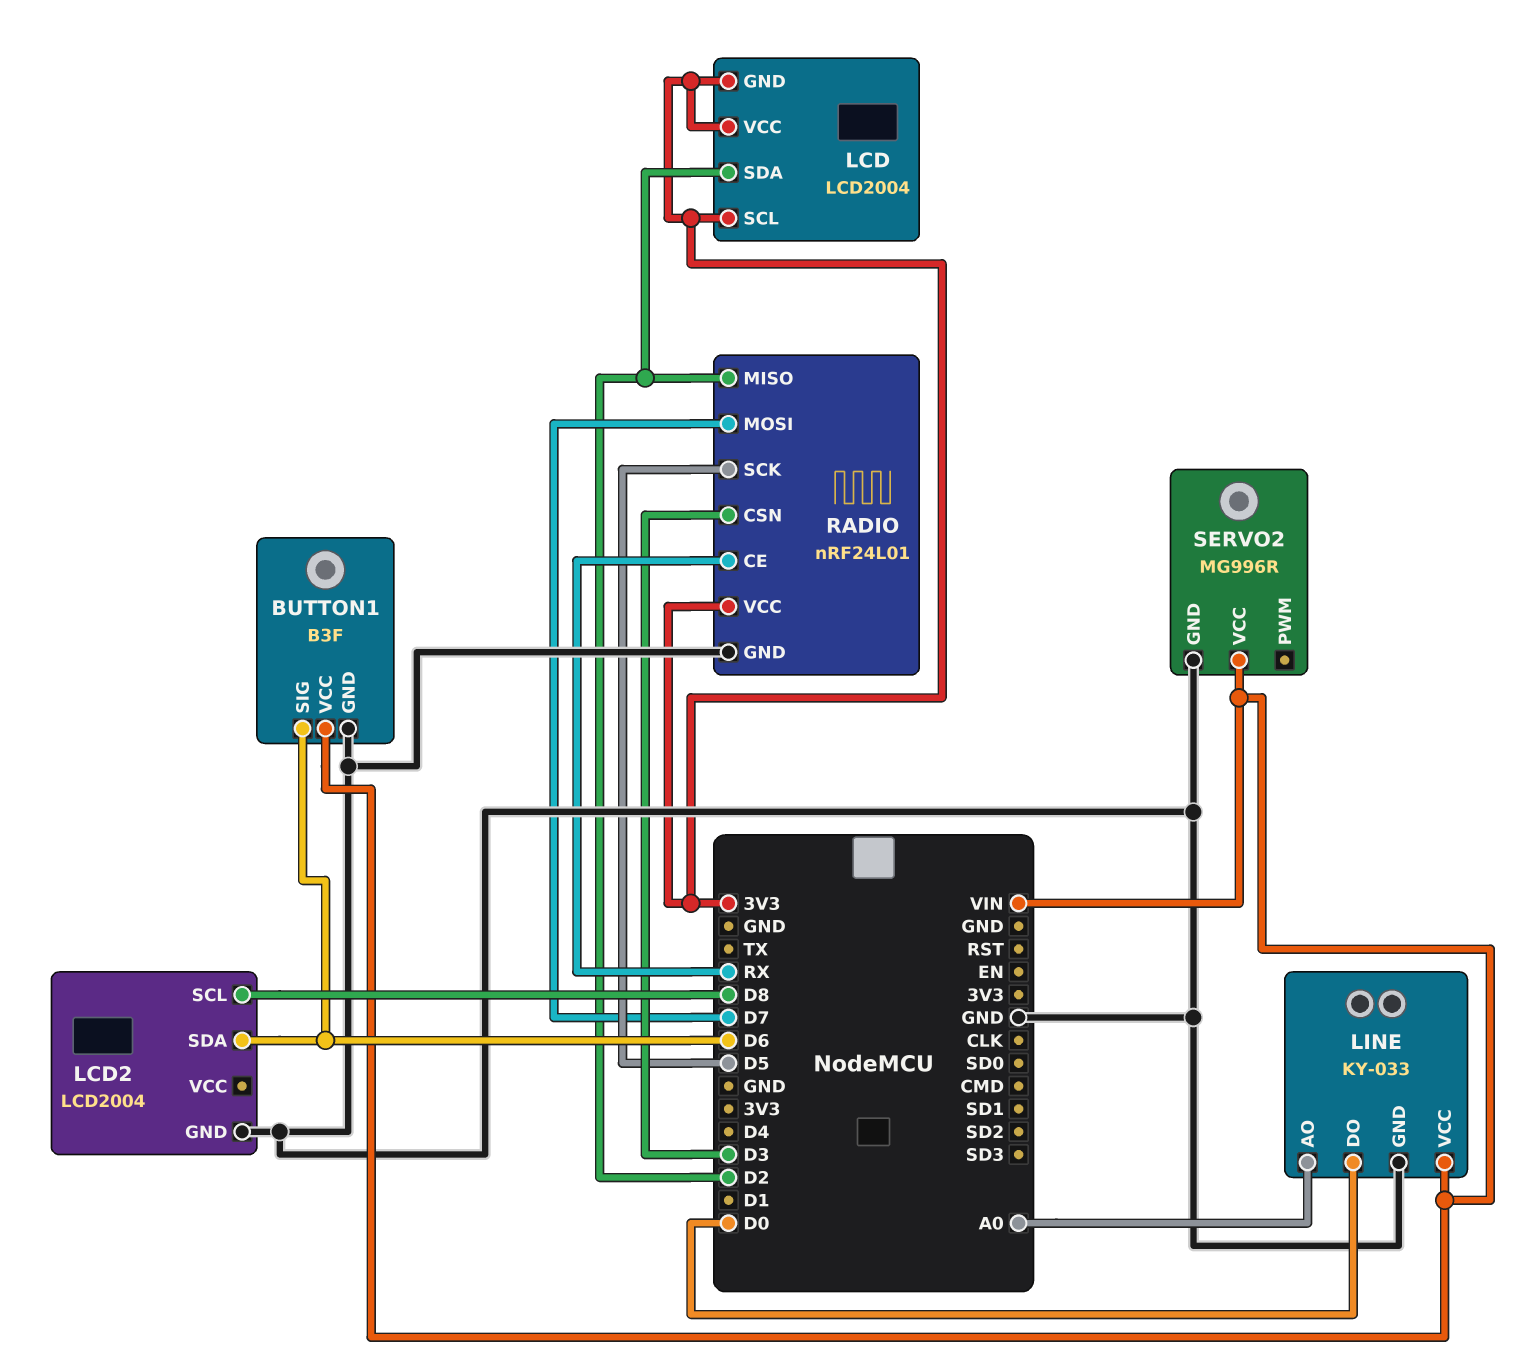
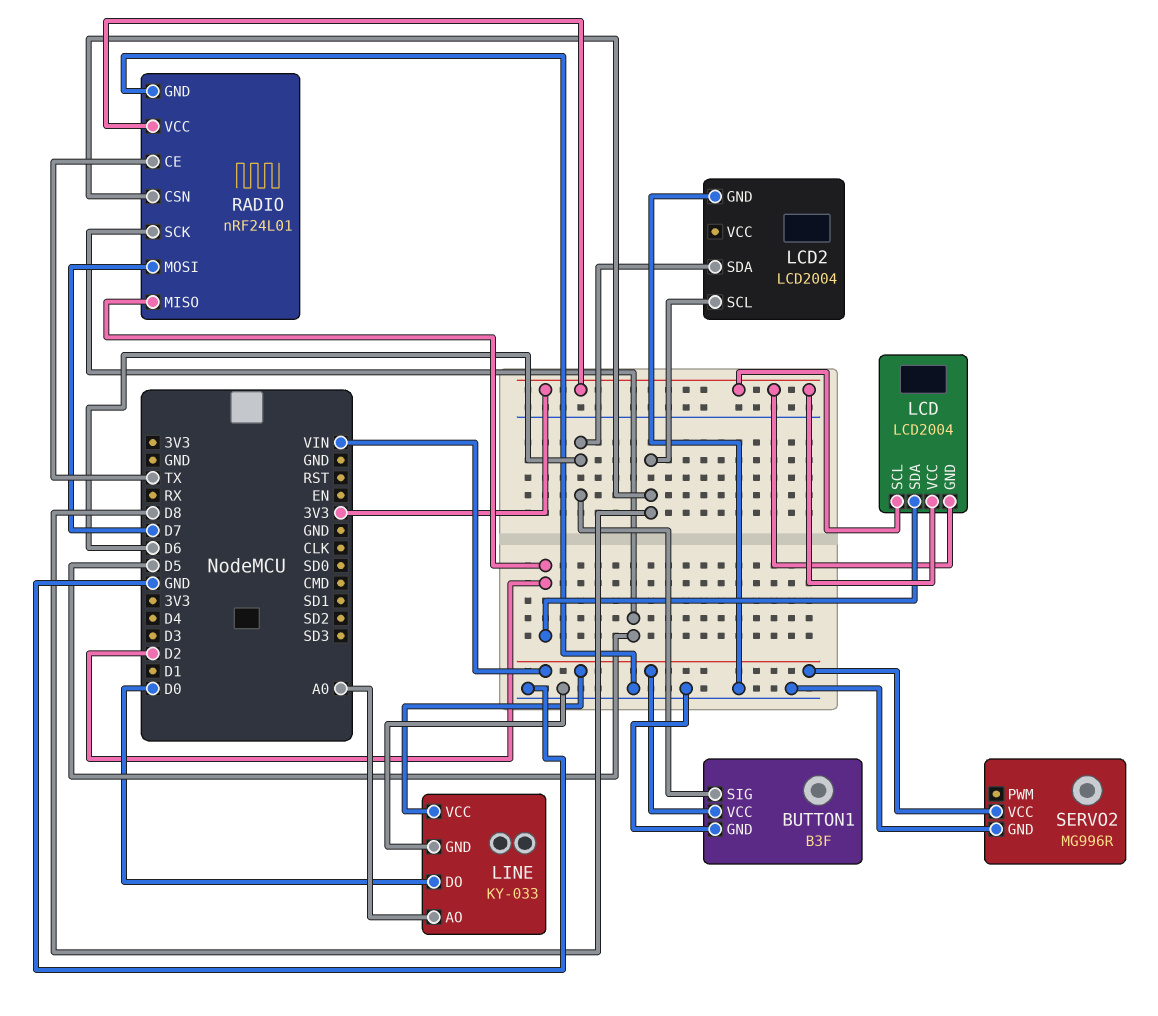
RADIO pin CE: RX -> TX
RADIO pin CSN: D3 -> D8

